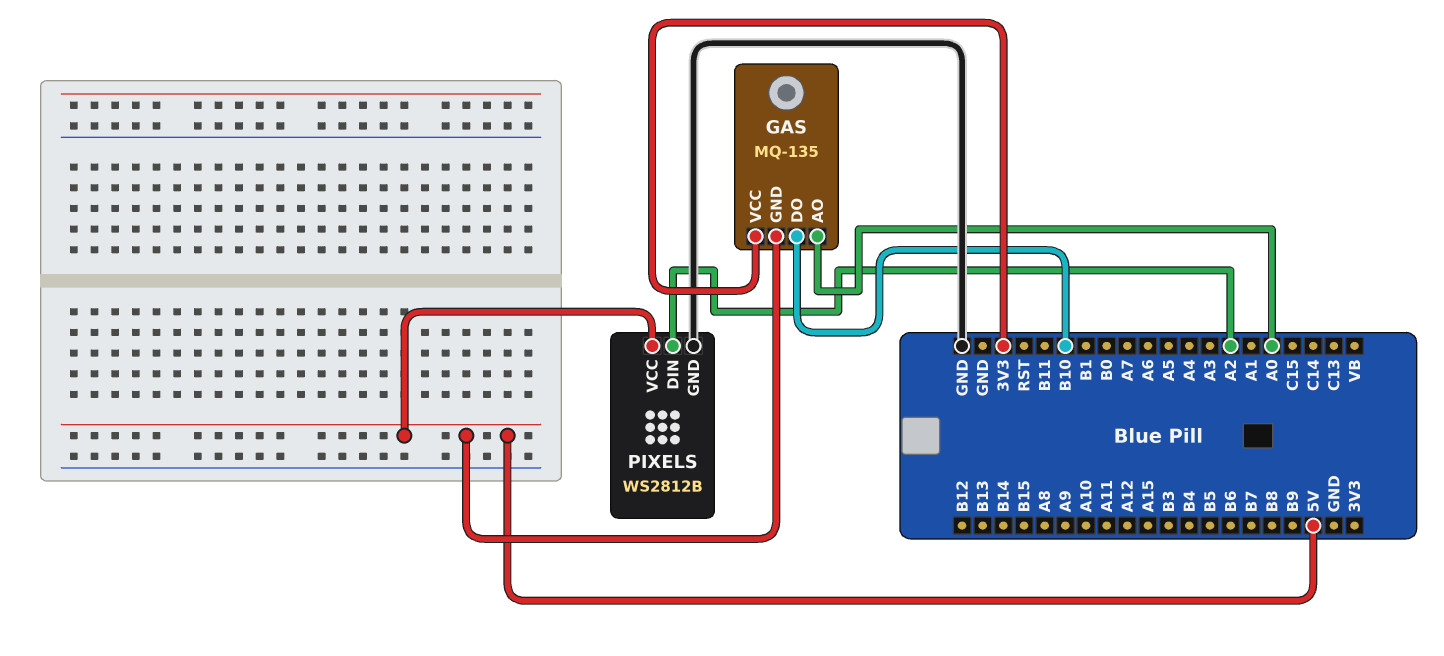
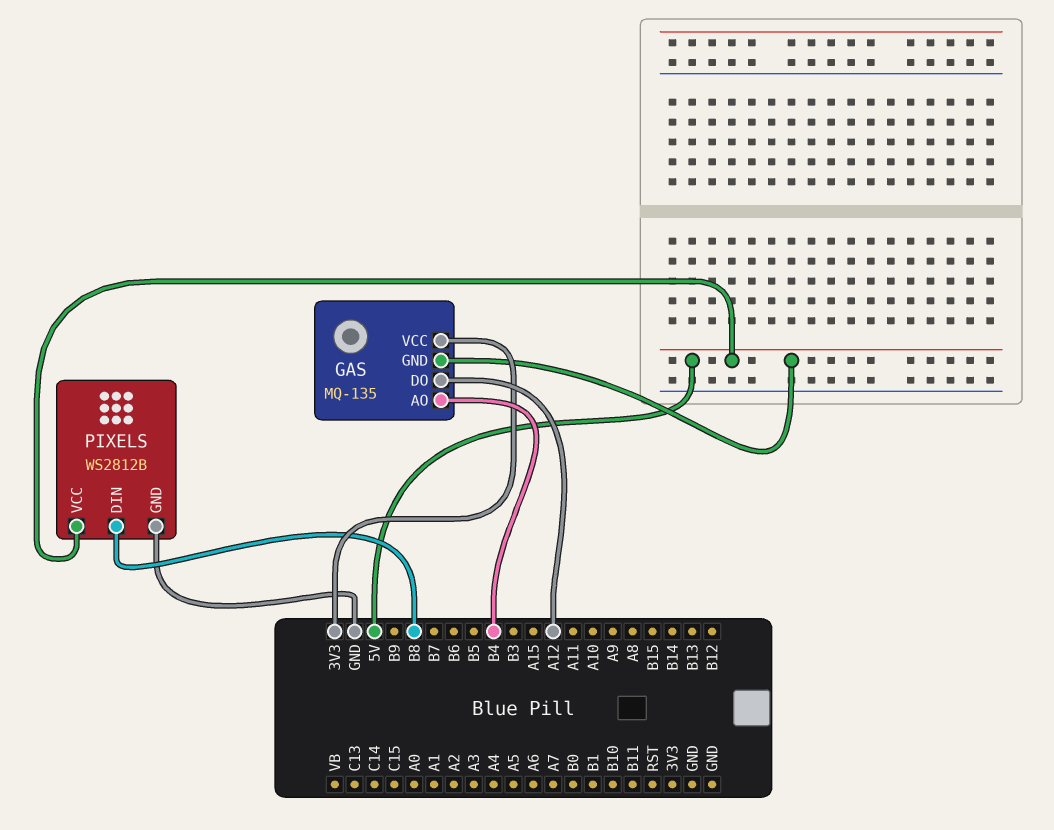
GAS pin AO: A0 -> B4
GAS pin DO: B10 -> A12
PIXELS pin DIN: A2 -> B8

